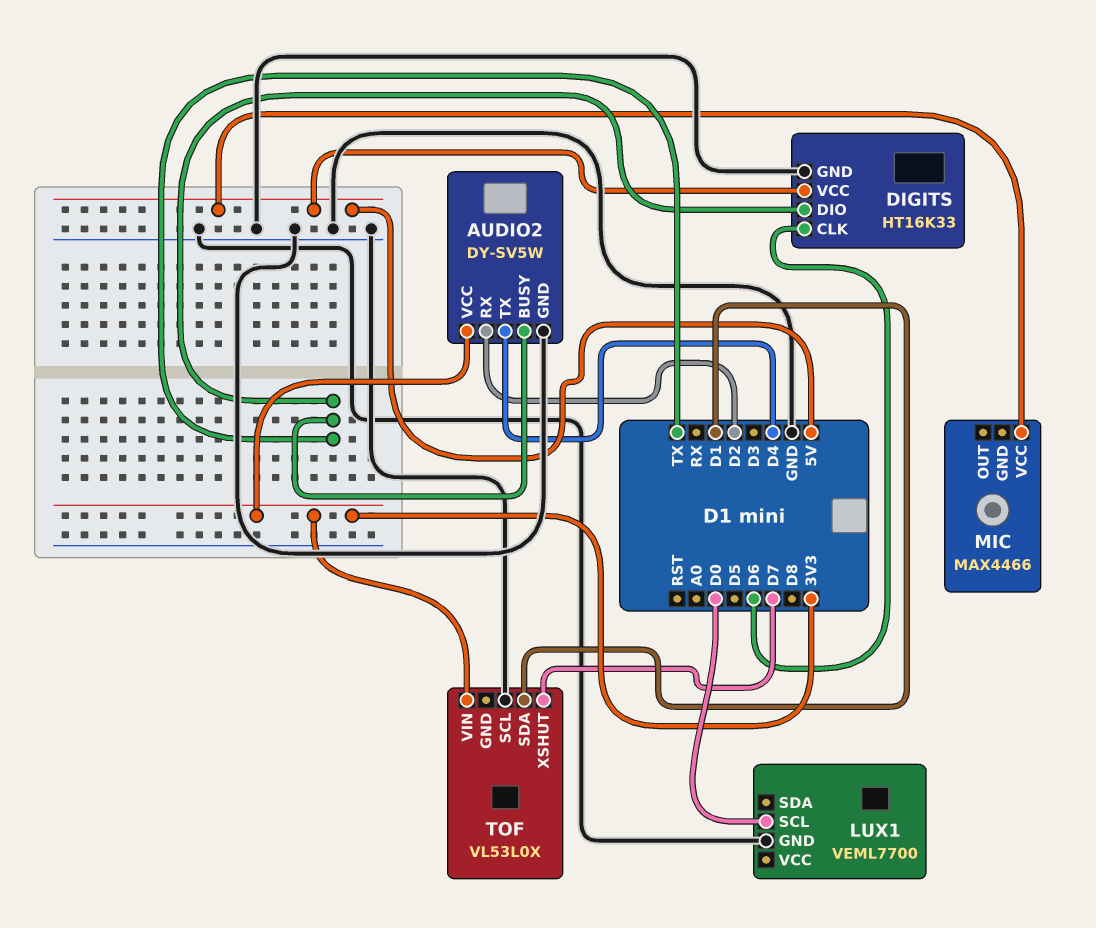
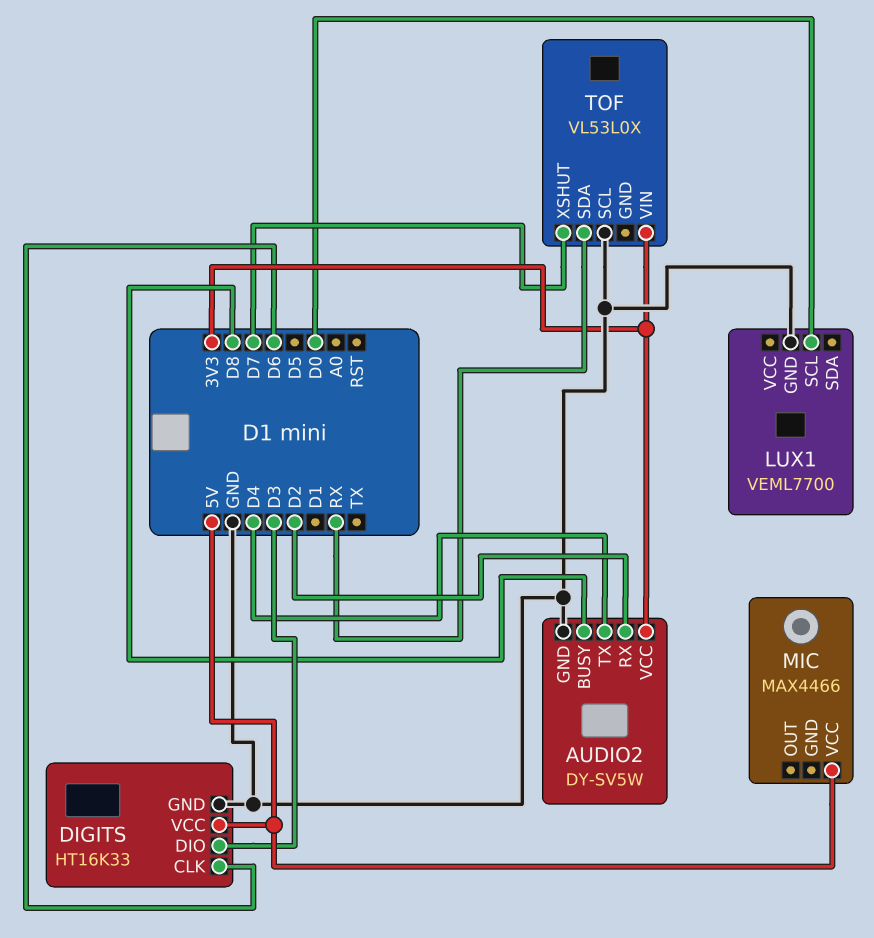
AUDIO2 pin BUSY: TX -> D8
DIGITS pin DIO: TX -> D3
TOF pin SDA: D1 -> RX

